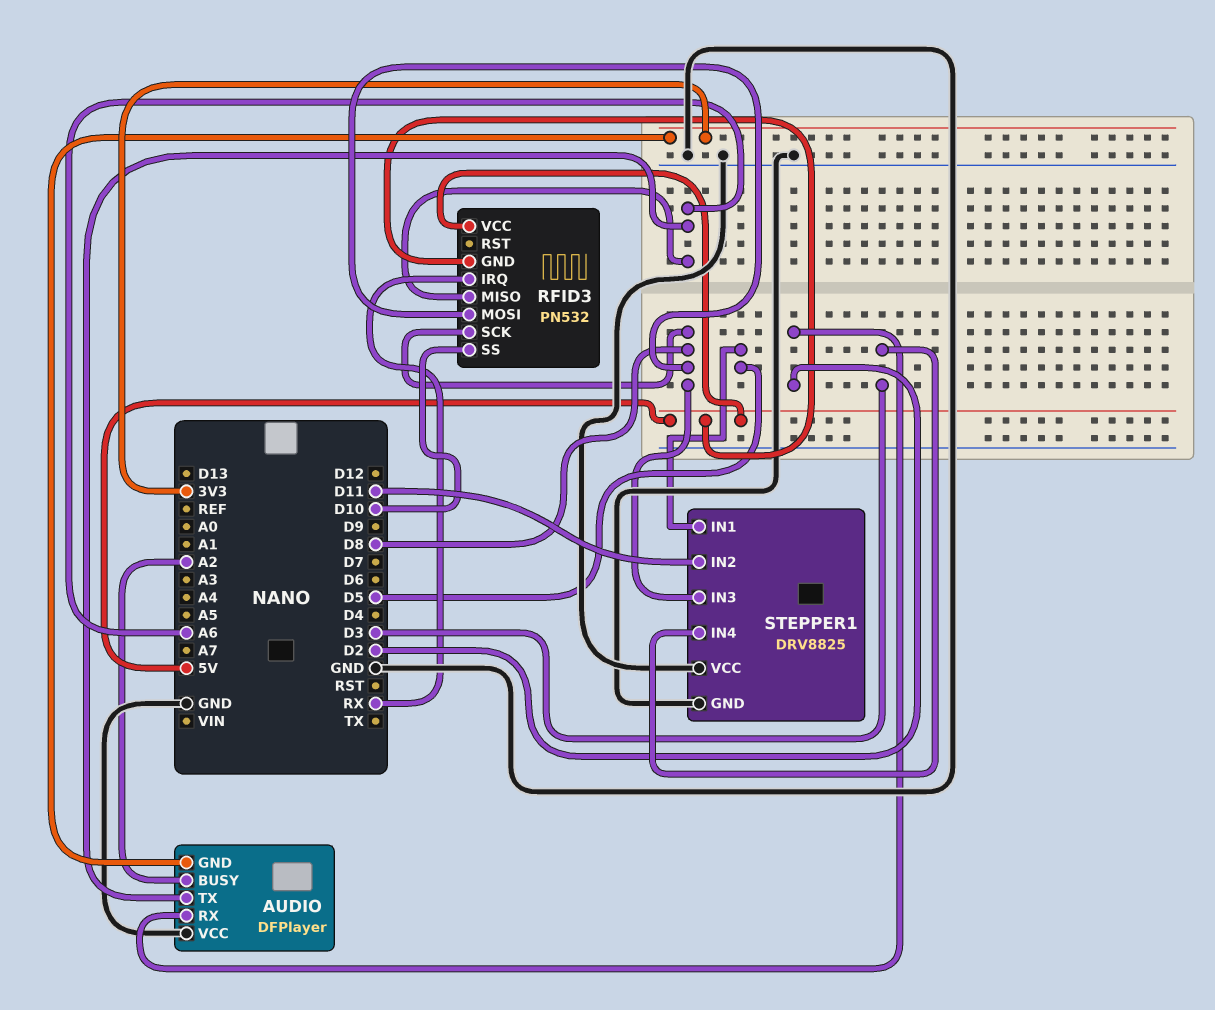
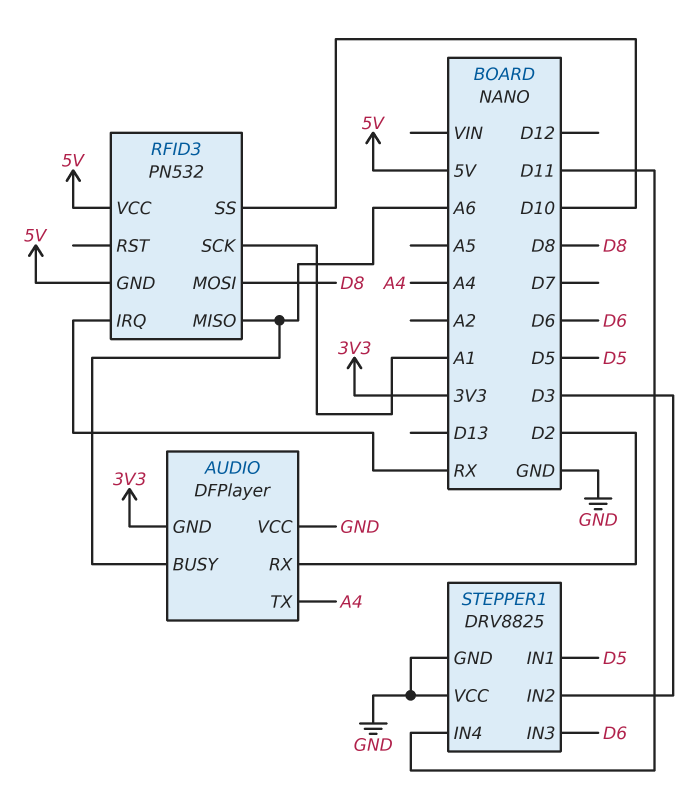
AUDIO pin BUSY: A2 -> A6
AUDIO pin TX: A6 -> A4
RFID3 pin SCK: D8 -> A1
STEPPER1 pin IN2: D11 -> D3
STEPPER1 pin IN3: D8 -> D6
STEPPER1 pin IN4: D3 -> D11

